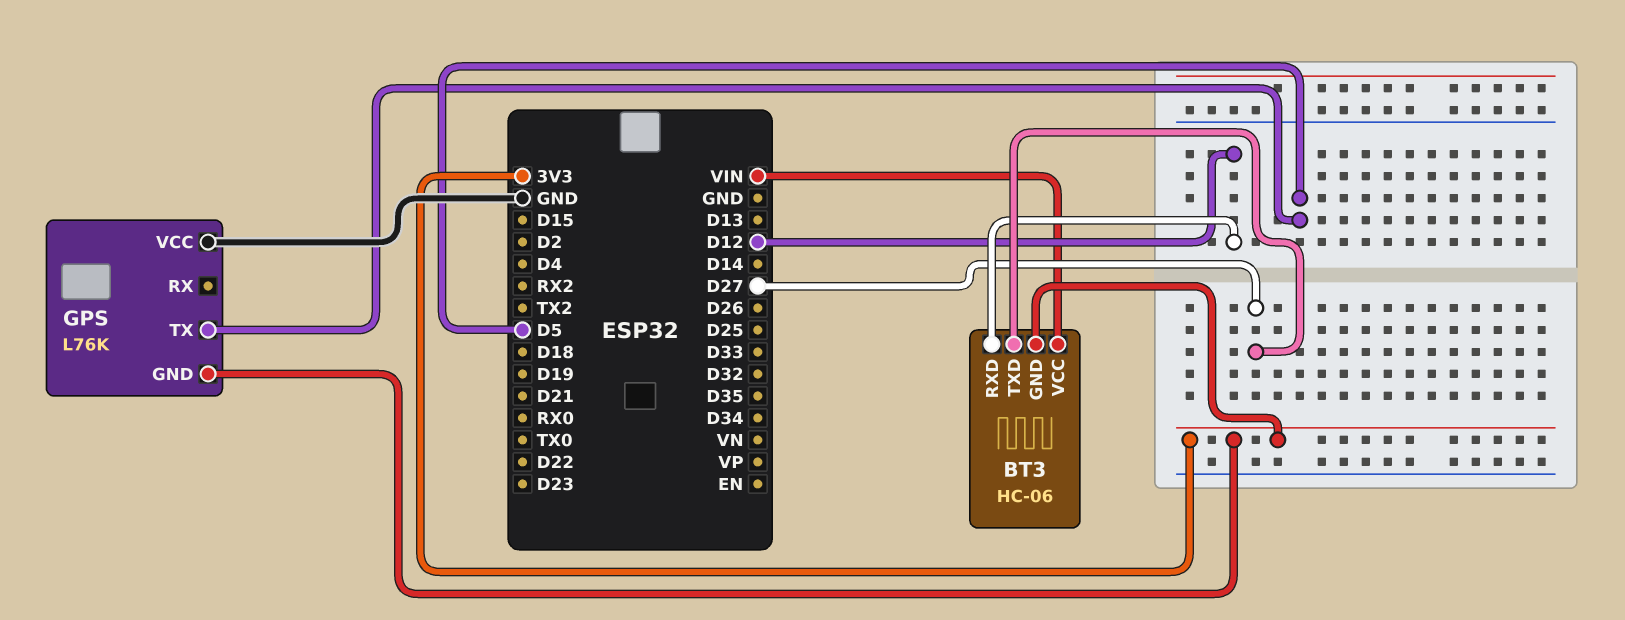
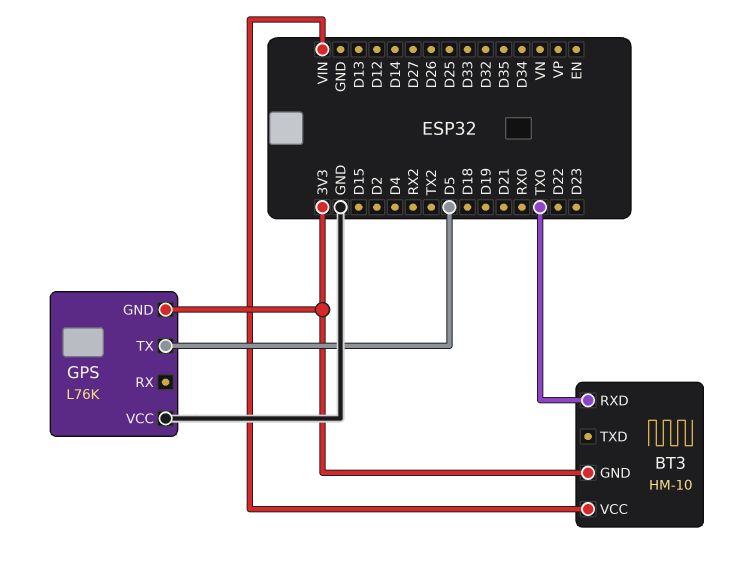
BT3: HC-06 -> HM-10
BT3 pin RXD: D12 -> TX0
BT3 pin TXD: D27 -> none

